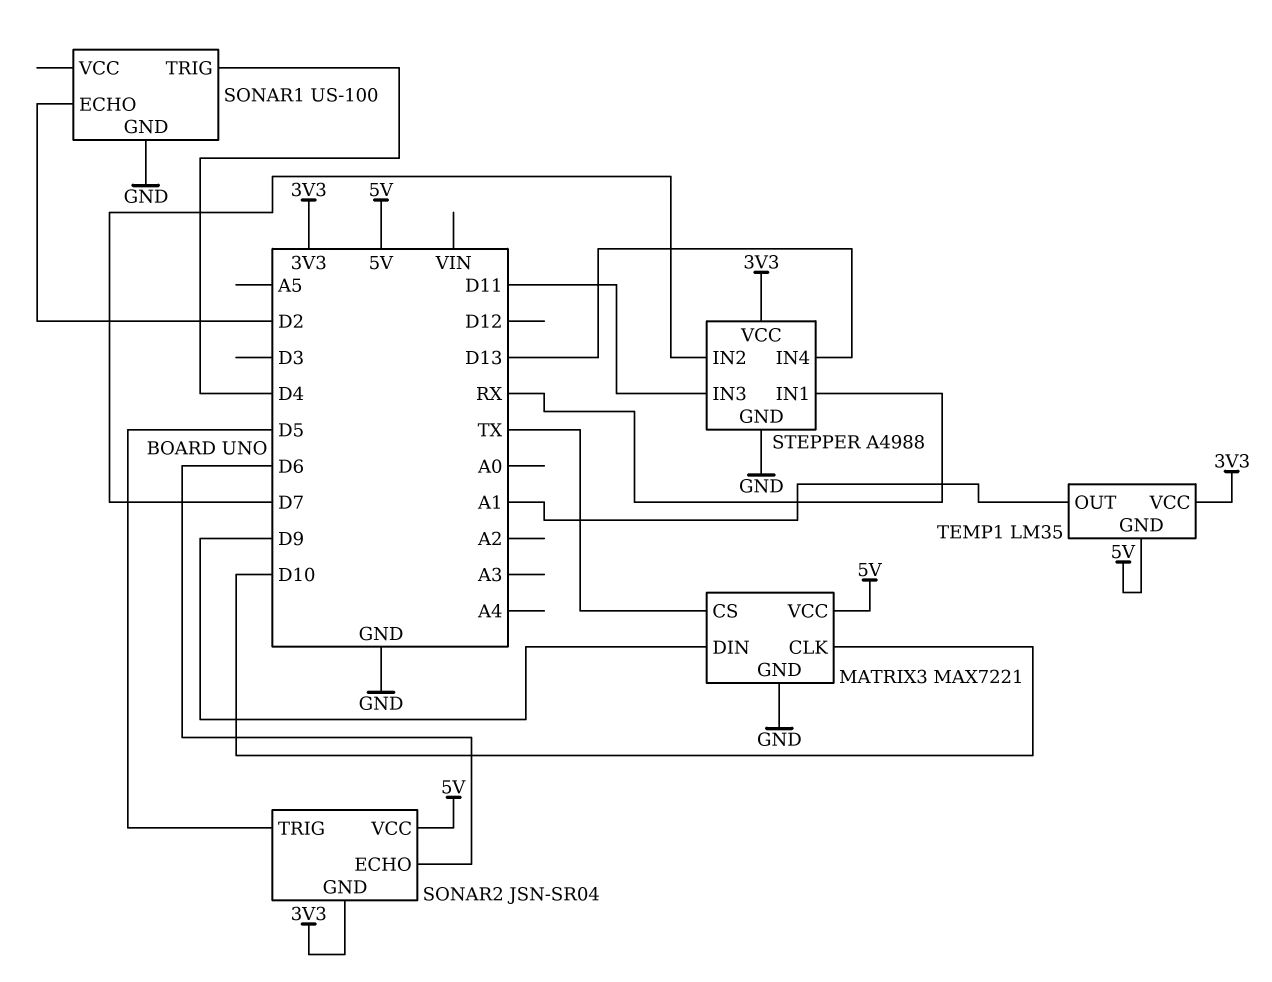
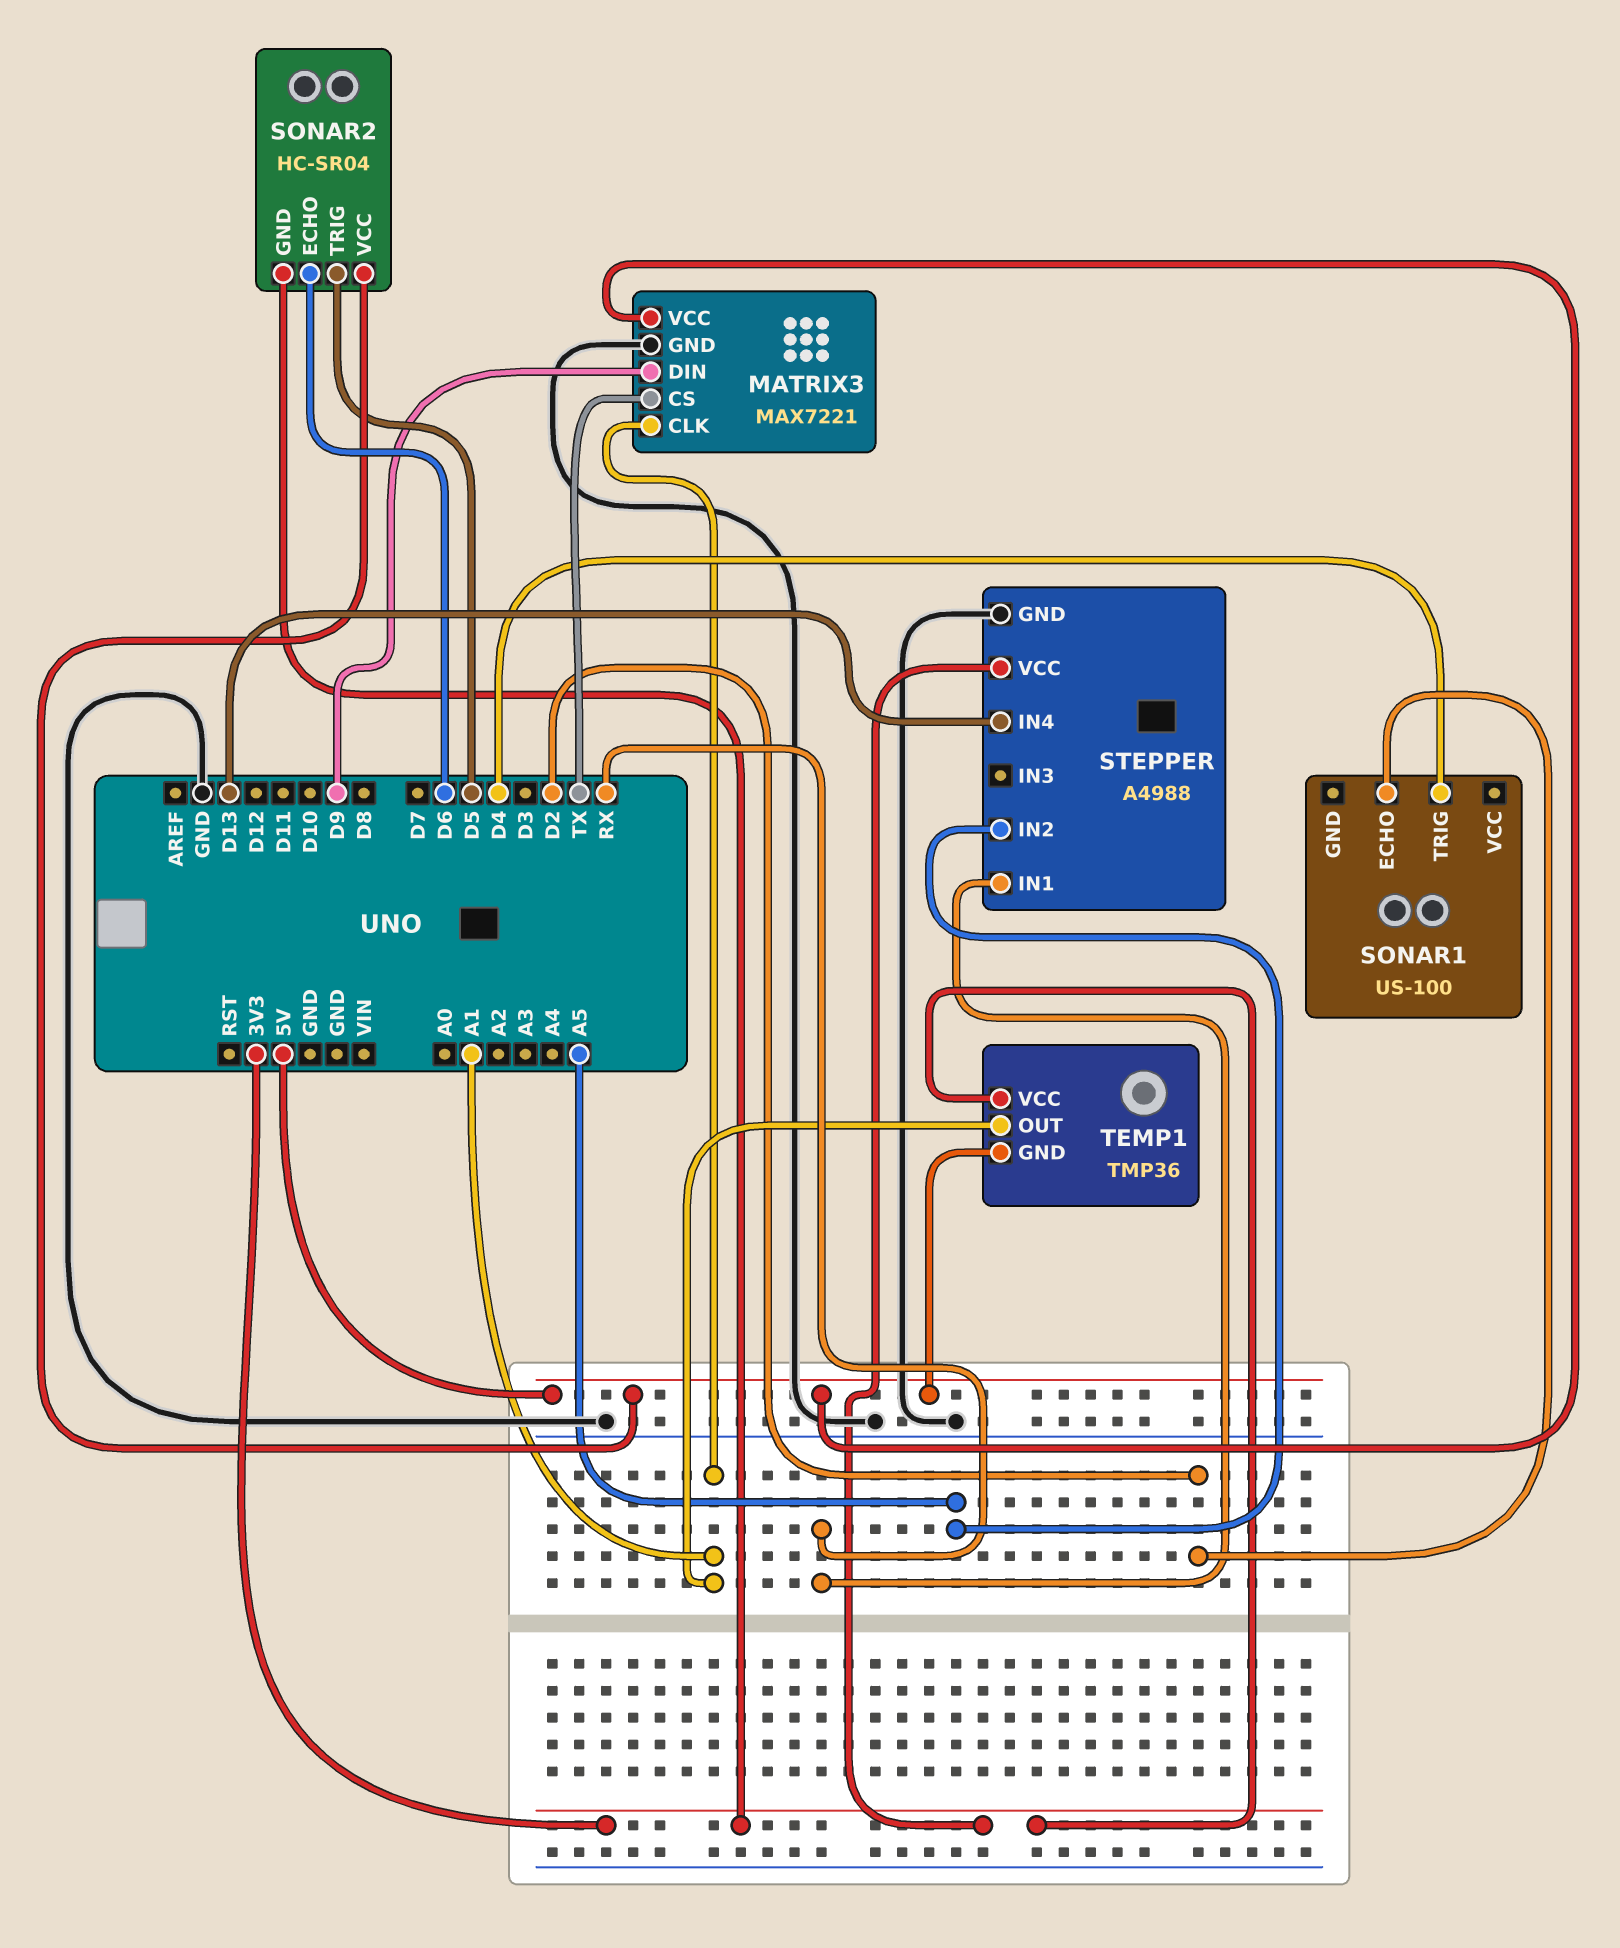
MATRIX3 pin CLK: D10 -> A1
SONAR1 pin GND: GND -> none
SONAR2: JSN-SR04 -> HC-SR04
STEPPER pin IN2: D7 -> A5
STEPPER pin IN3: D11 -> none
TEMP1: LM35 -> TMP36

